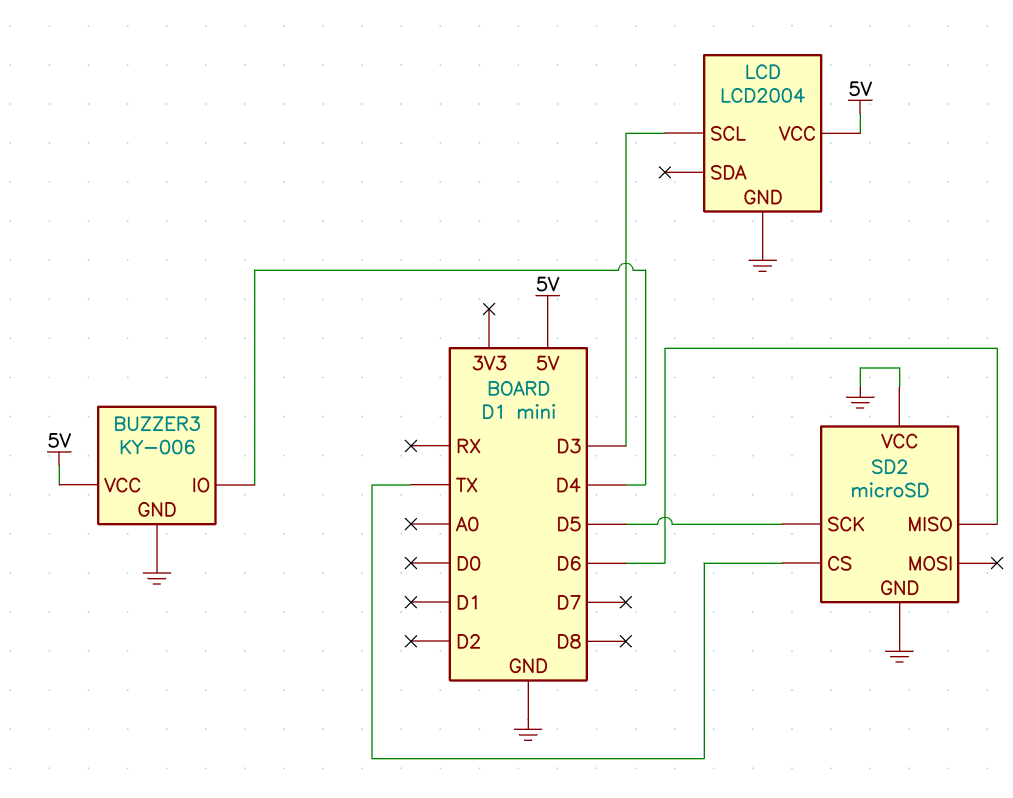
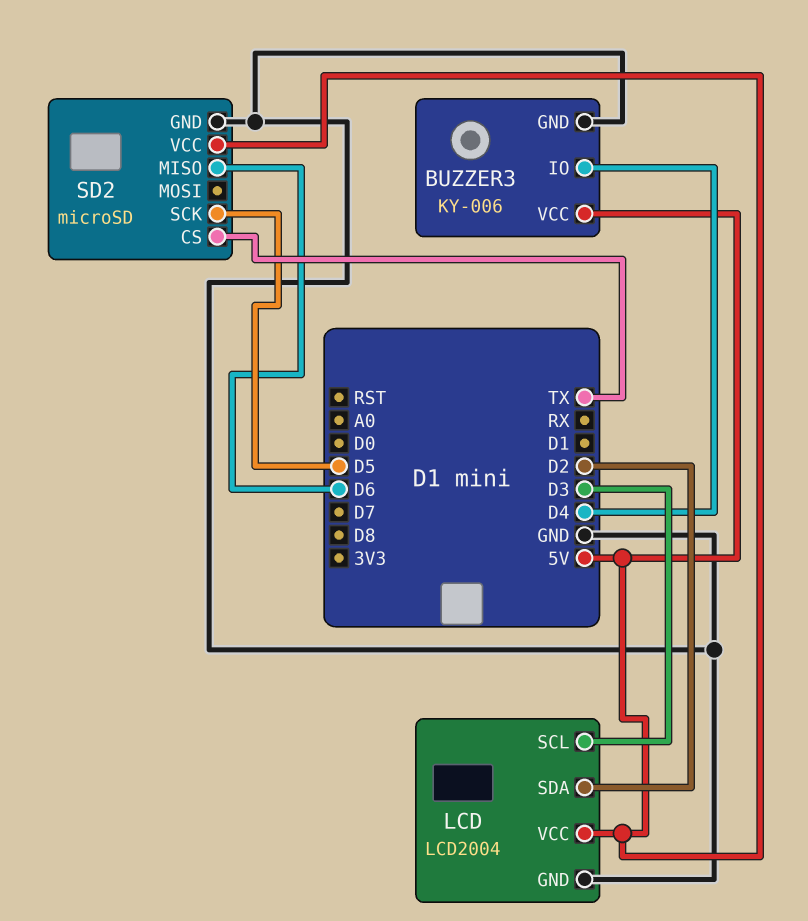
LCD pin SDA: none -> D2
SD2 pin VCC: GND -> 5V

